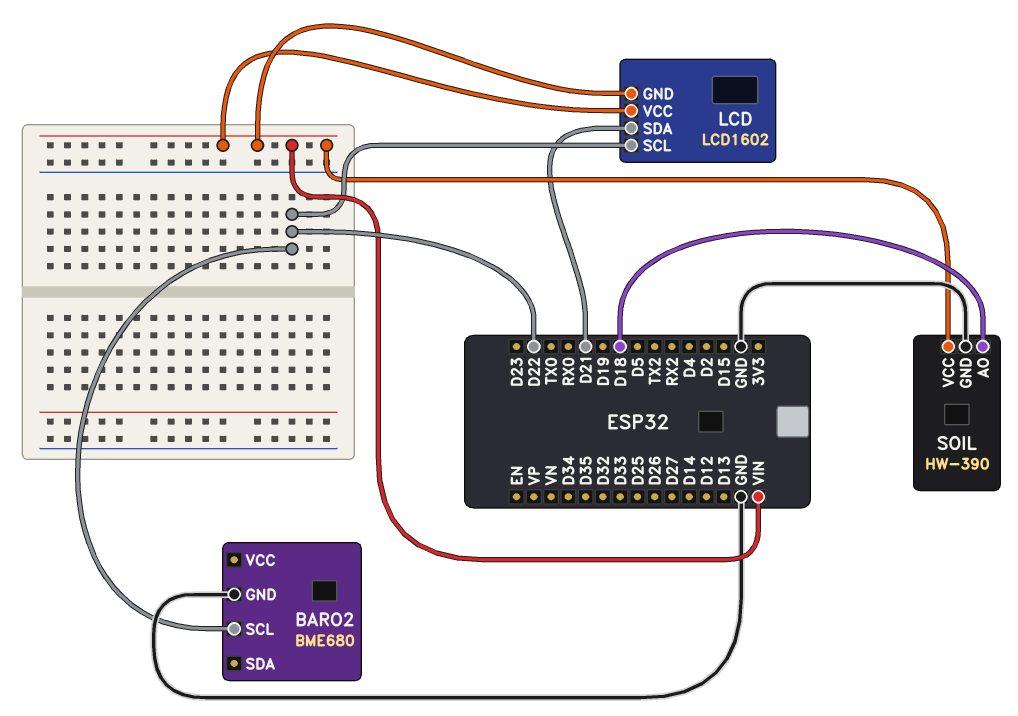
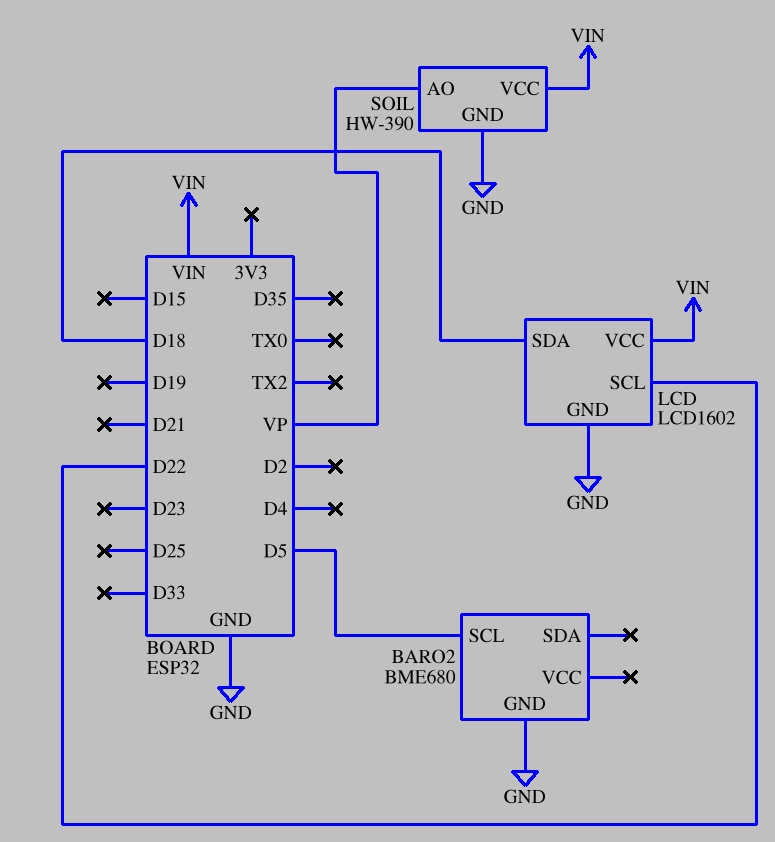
BARO2 pin SCL: D22 -> D5
LCD pin GND: VIN -> GND
LCD pin SDA: D21 -> D18
SOIL pin AO: D18 -> VP

